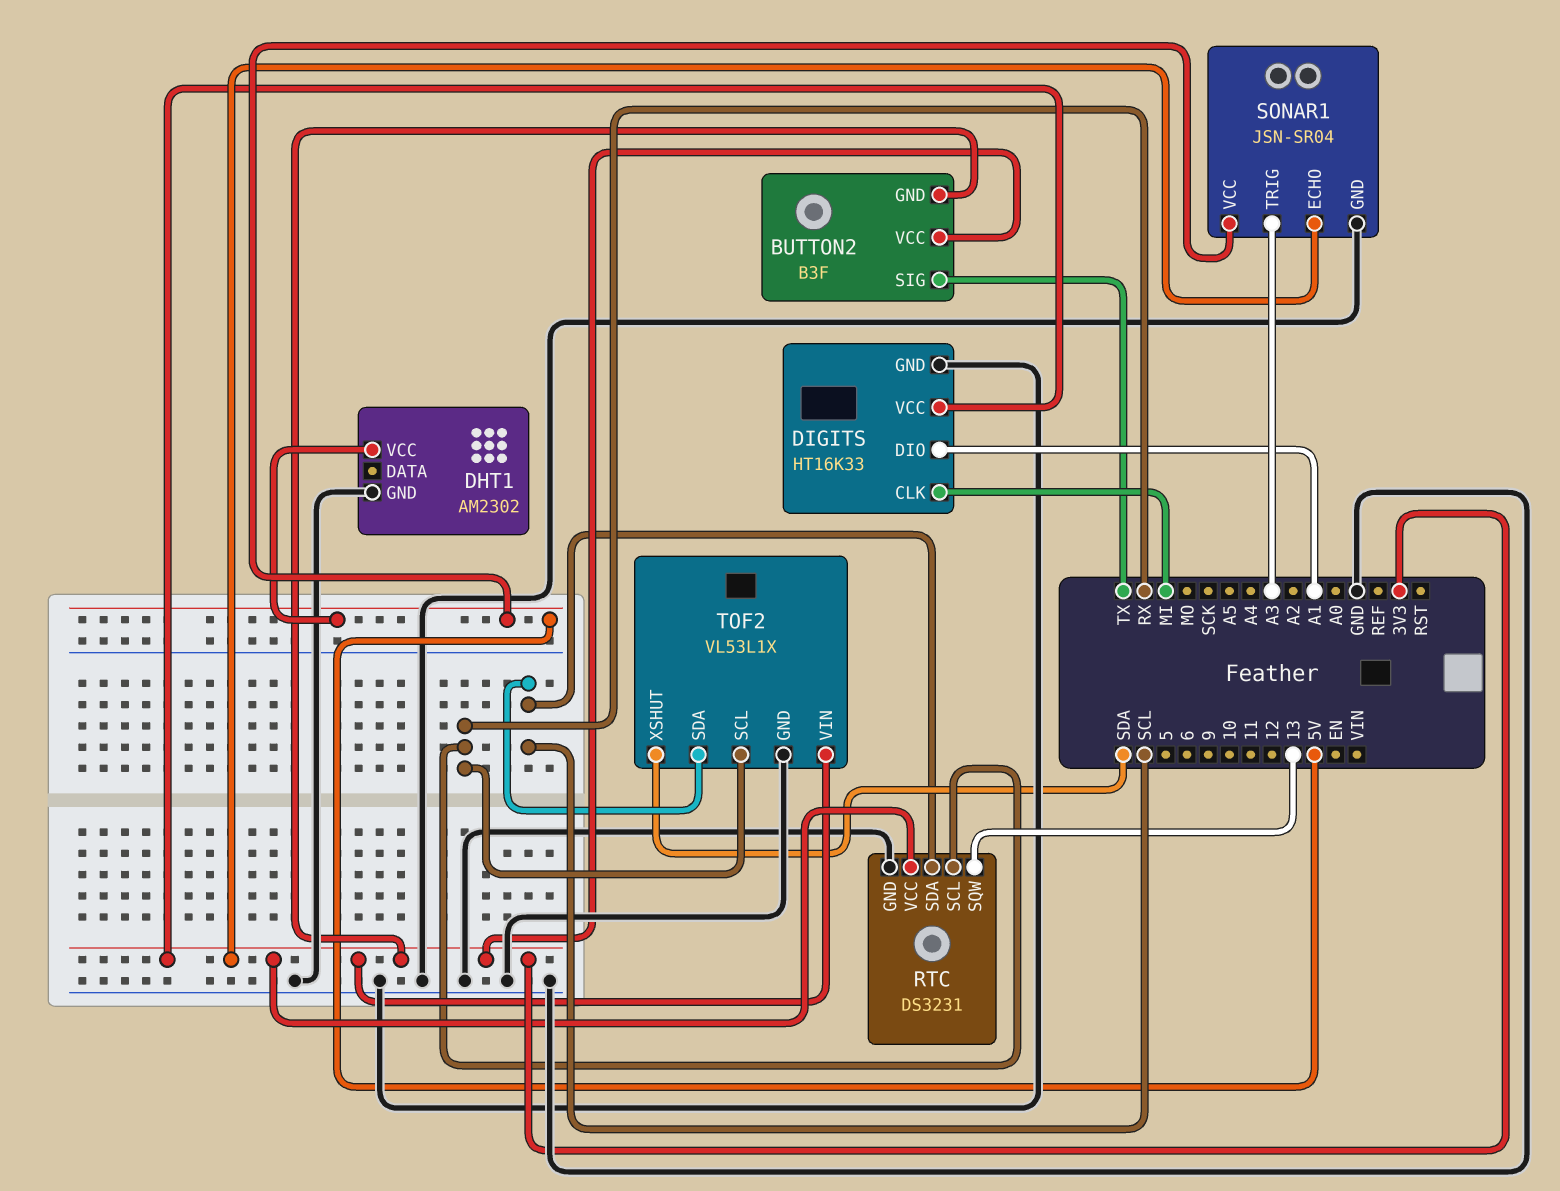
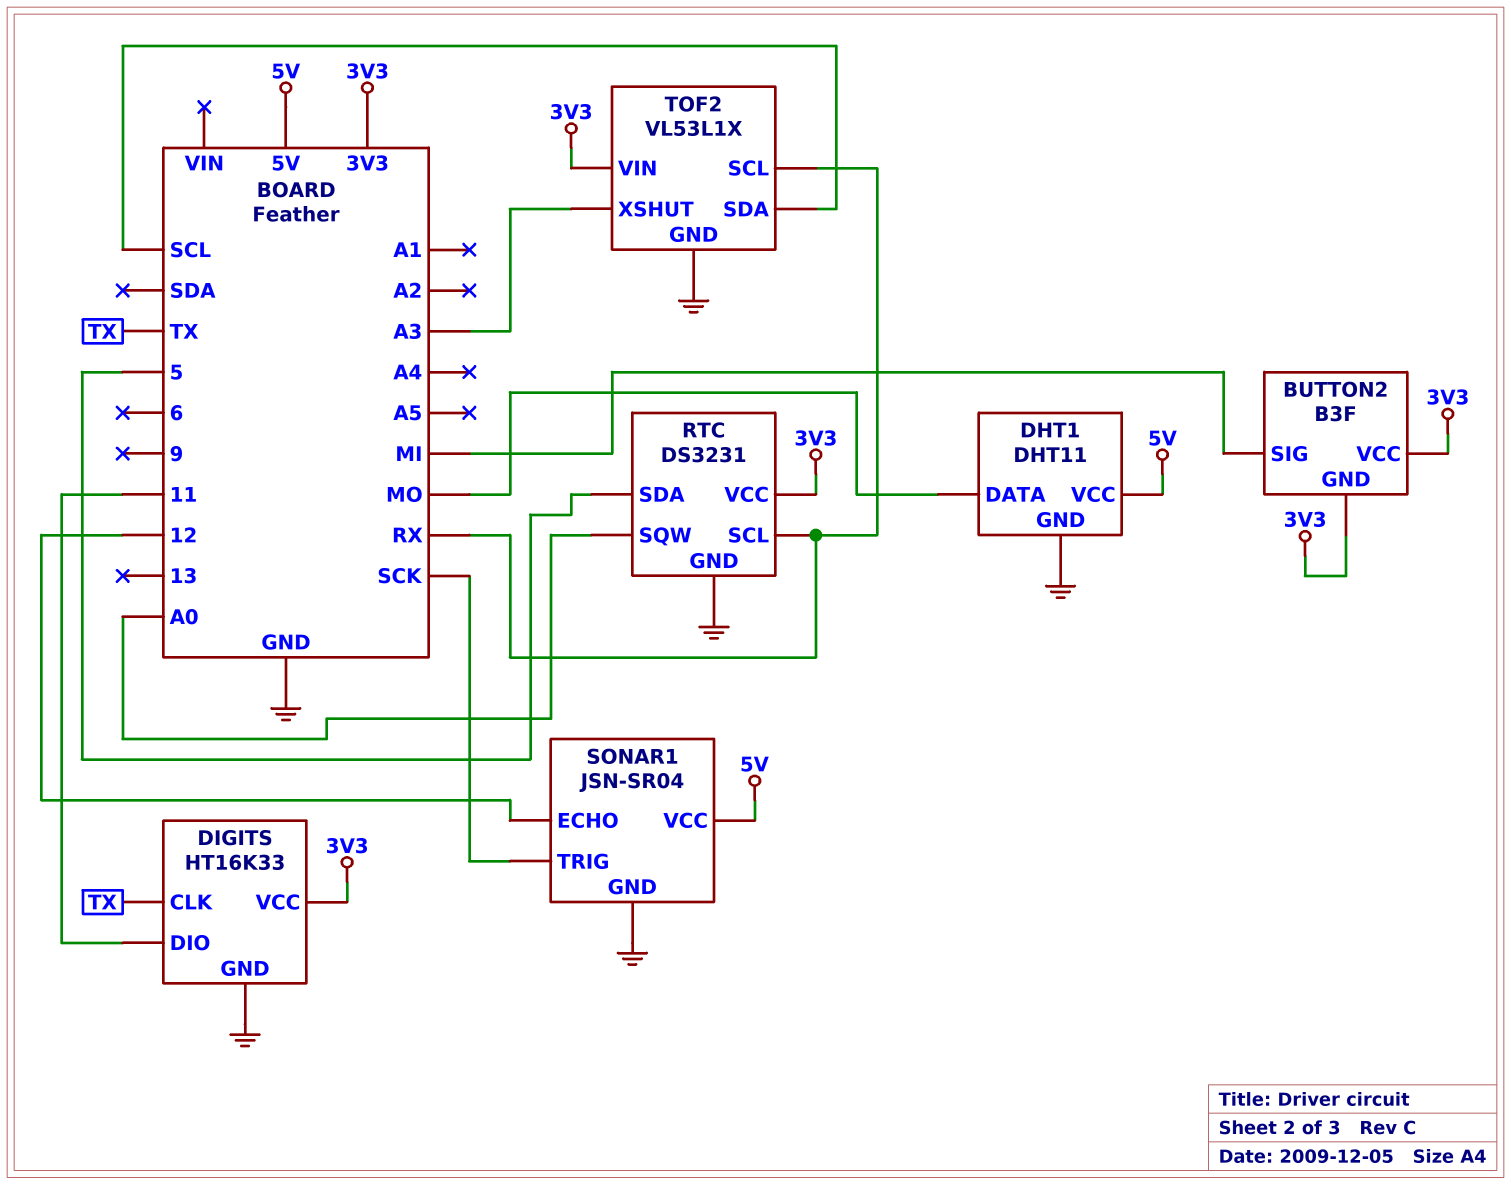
BUTTON2 pin SIG: TX -> MI
DHT1: AM2302 -> DHT11
DHT1 pin DATA: none -> MO
DIGITS pin CLK: MI -> TX
DIGITS pin DIO: A1 -> 11
RTC pin SDA: SCL -> 5
RTC pin SQW: 13 -> A0
SONAR1 pin ECHO: 3V3 -> 12
SONAR1 pin TRIG: A3 -> SCK
TOF2 pin XSHUT: SDA -> A3

